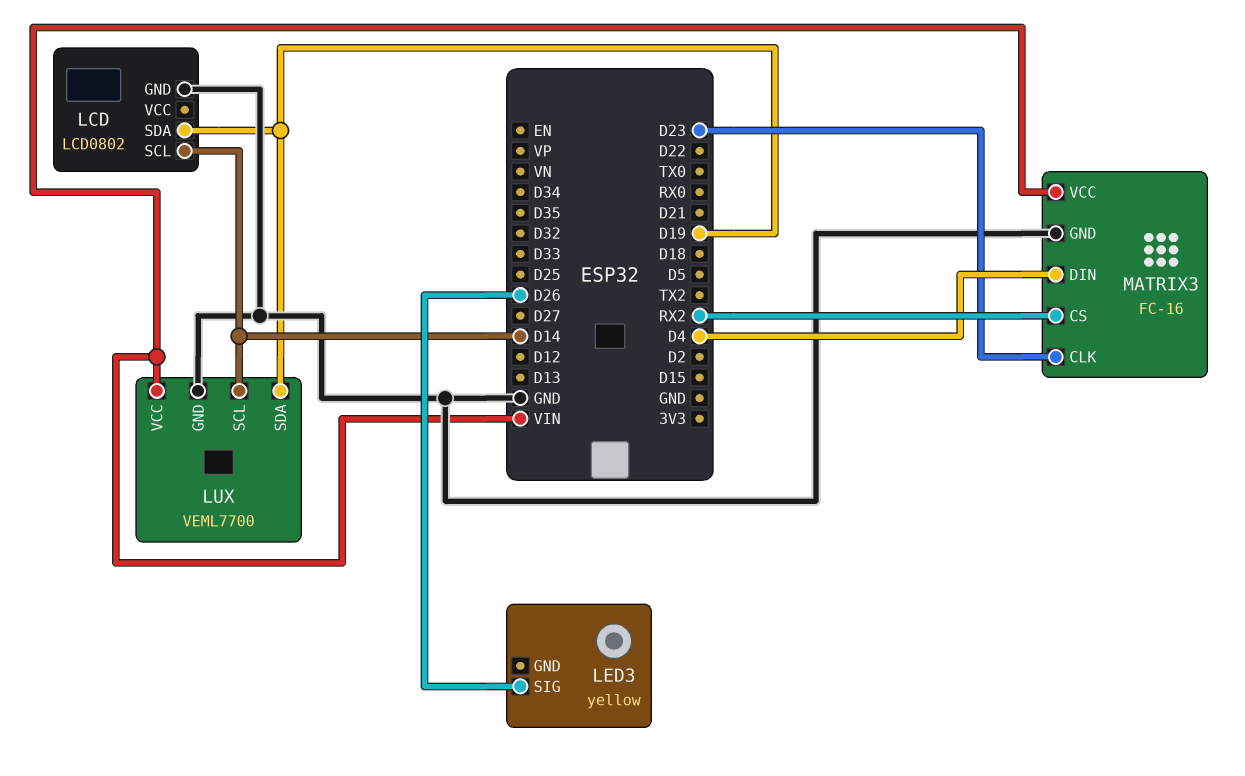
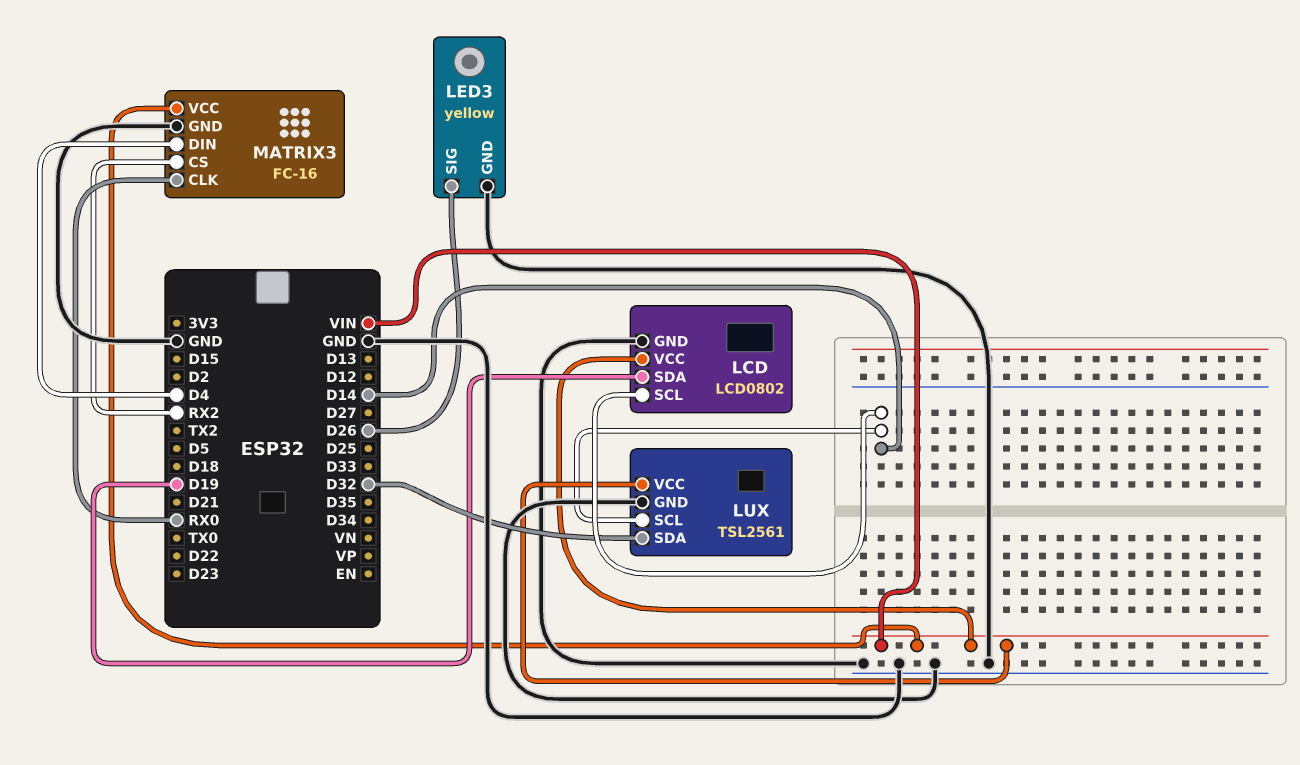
LCD pin VCC: none -> VIN
LED3 pin GND: none -> GND
LUX: VEML7700 -> TSL2561
LUX pin SDA: D19 -> D32
MATRIX3 pin CLK: D23 -> RX0

